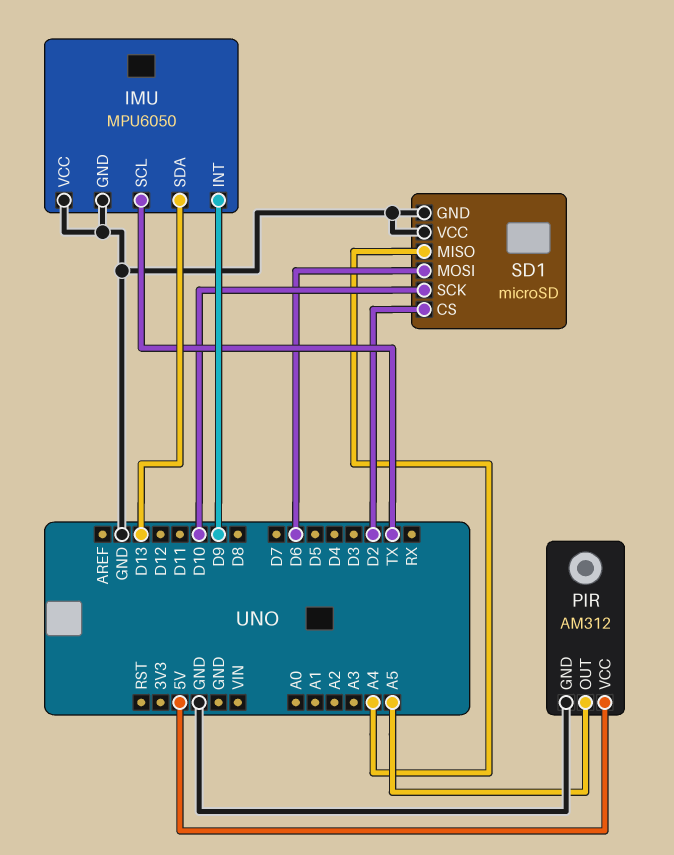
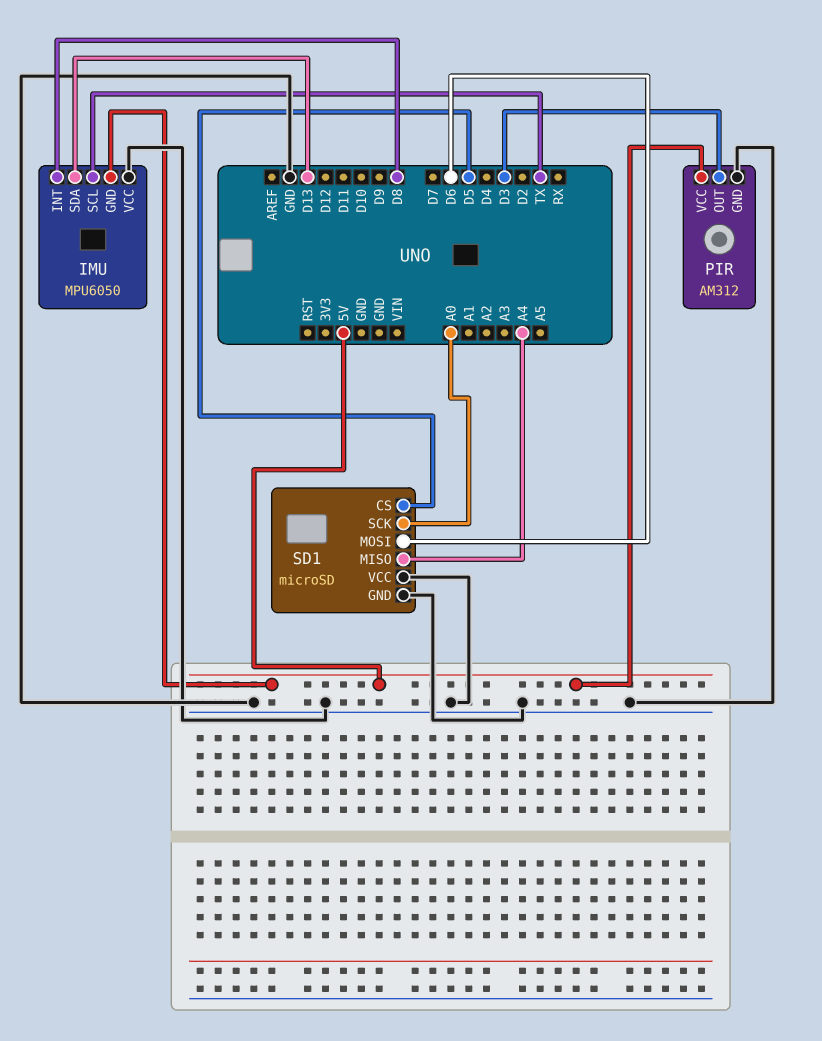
IMU pin GND: GND -> 5V
IMU pin INT: D9 -> D8
PIR pin OUT: A5 -> D3
SD1 pin CS: D2 -> D5
SD1 pin SCK: D10 -> A0

